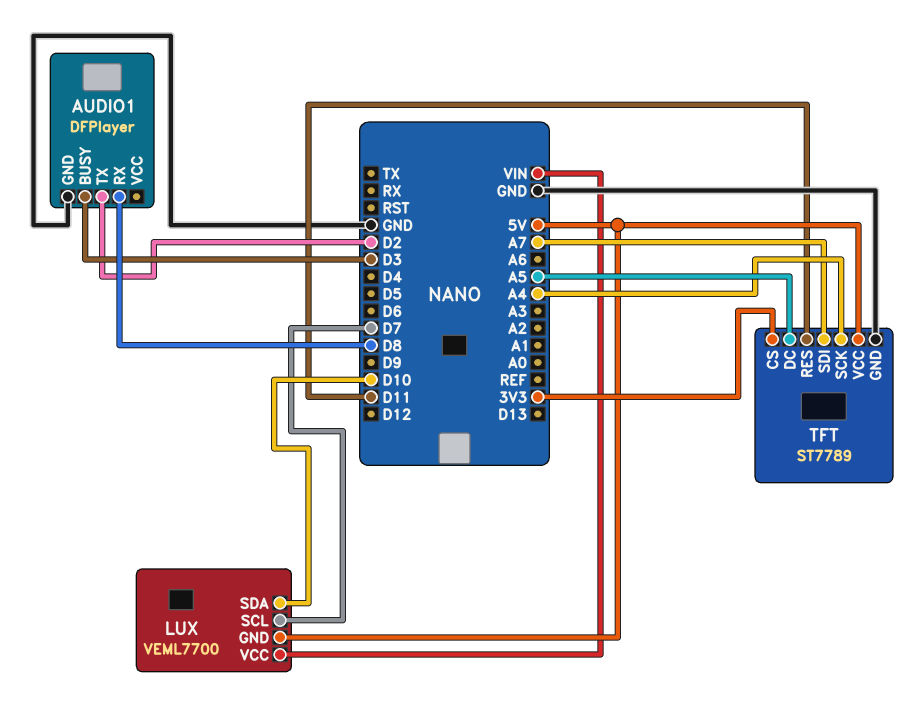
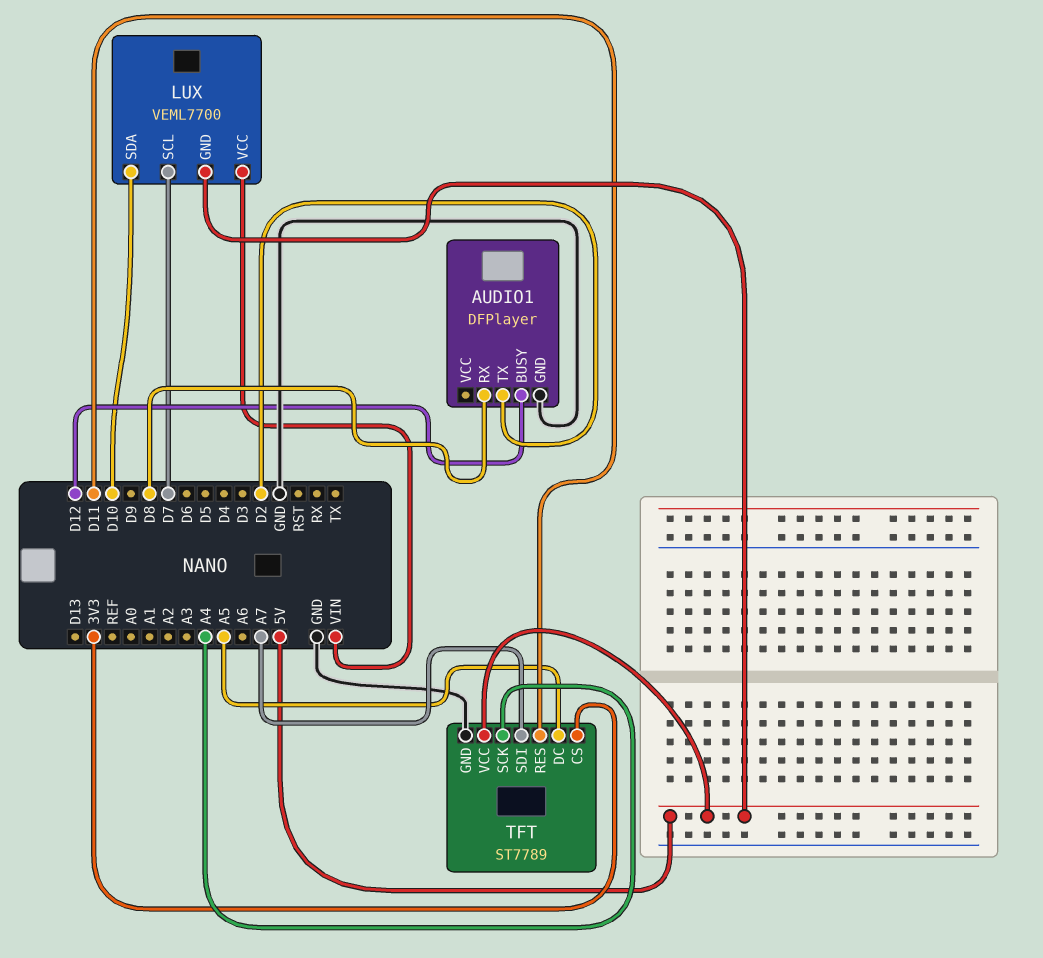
AUDIO1 pin BUSY: D3 -> D12

